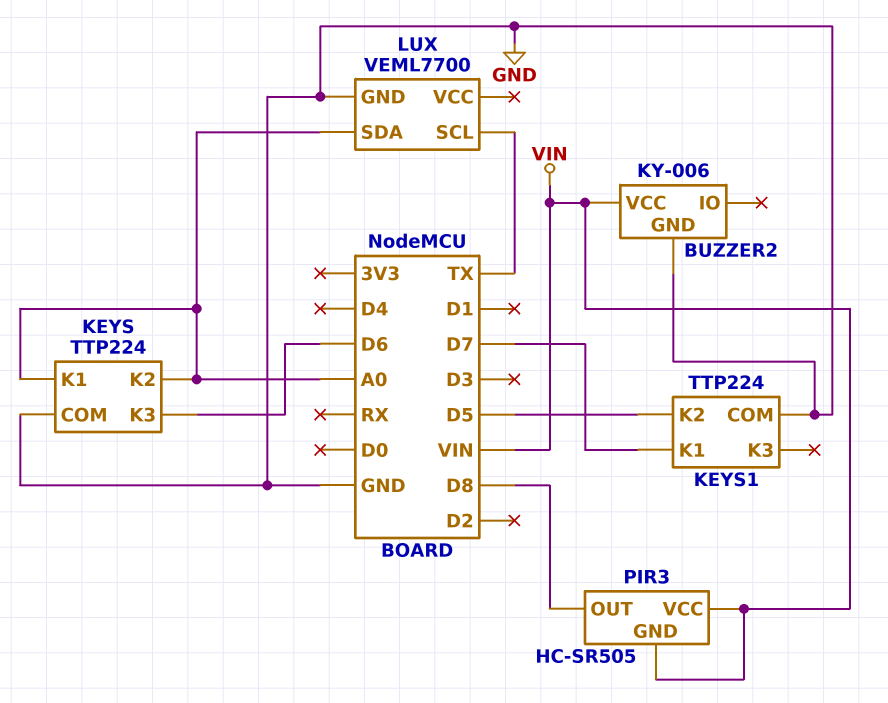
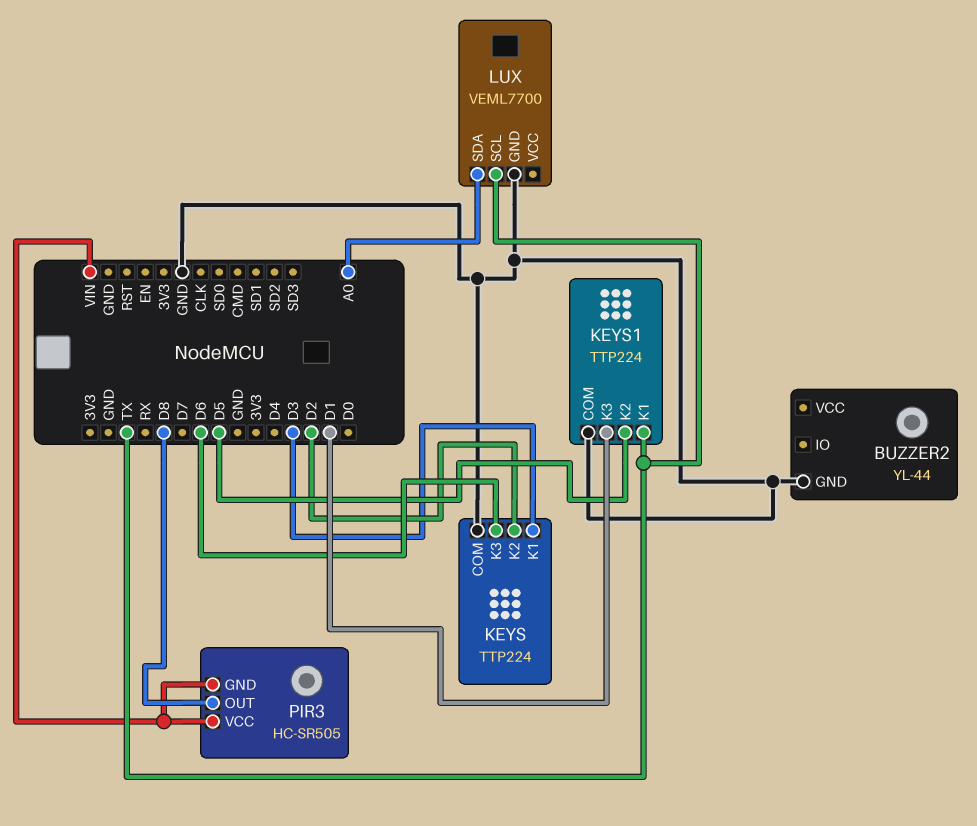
BUZZER2: KY-006 -> YL-44
BUZZER2 pin VCC: VIN -> none
KEYS pin K1: A0 -> D3
KEYS pin K2: A0 -> D2
KEYS1 pin K1: D7 -> TX
KEYS1 pin K3: none -> D1

